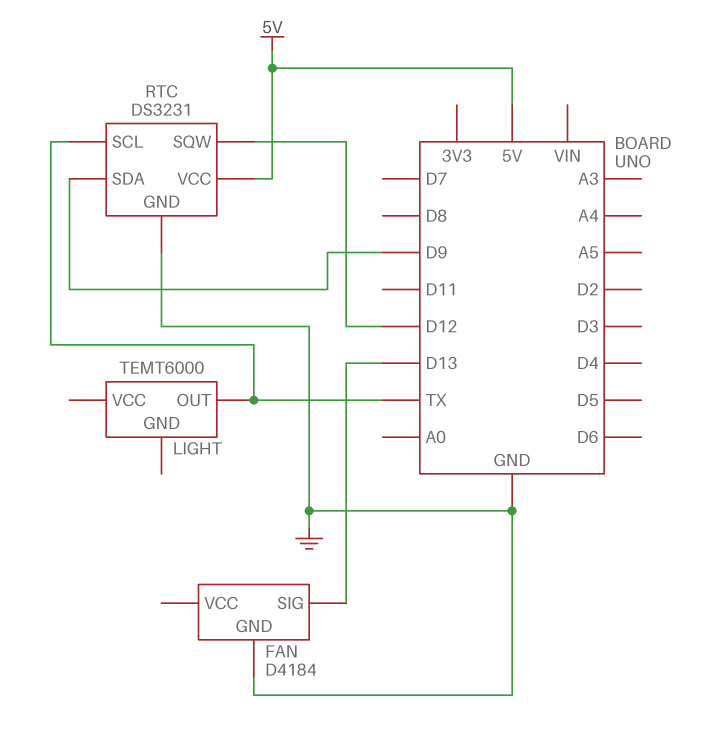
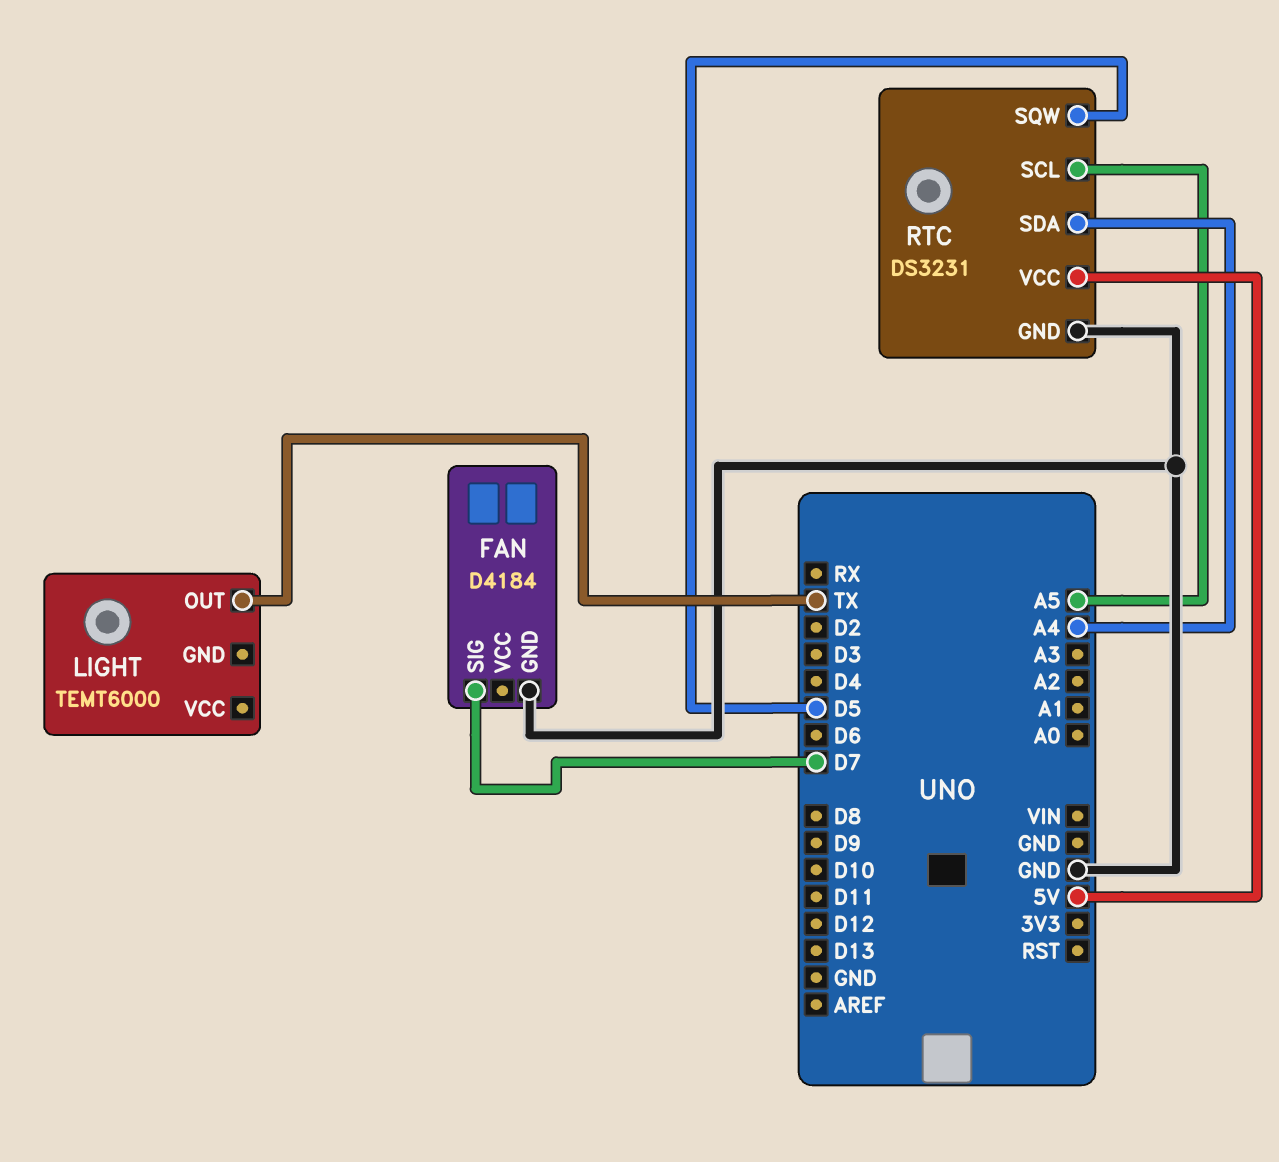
FAN pin SIG: D13 -> D7
RTC pin SCL: TX -> A5
RTC pin SDA: D9 -> A4
RTC pin SQW: D12 -> D5

